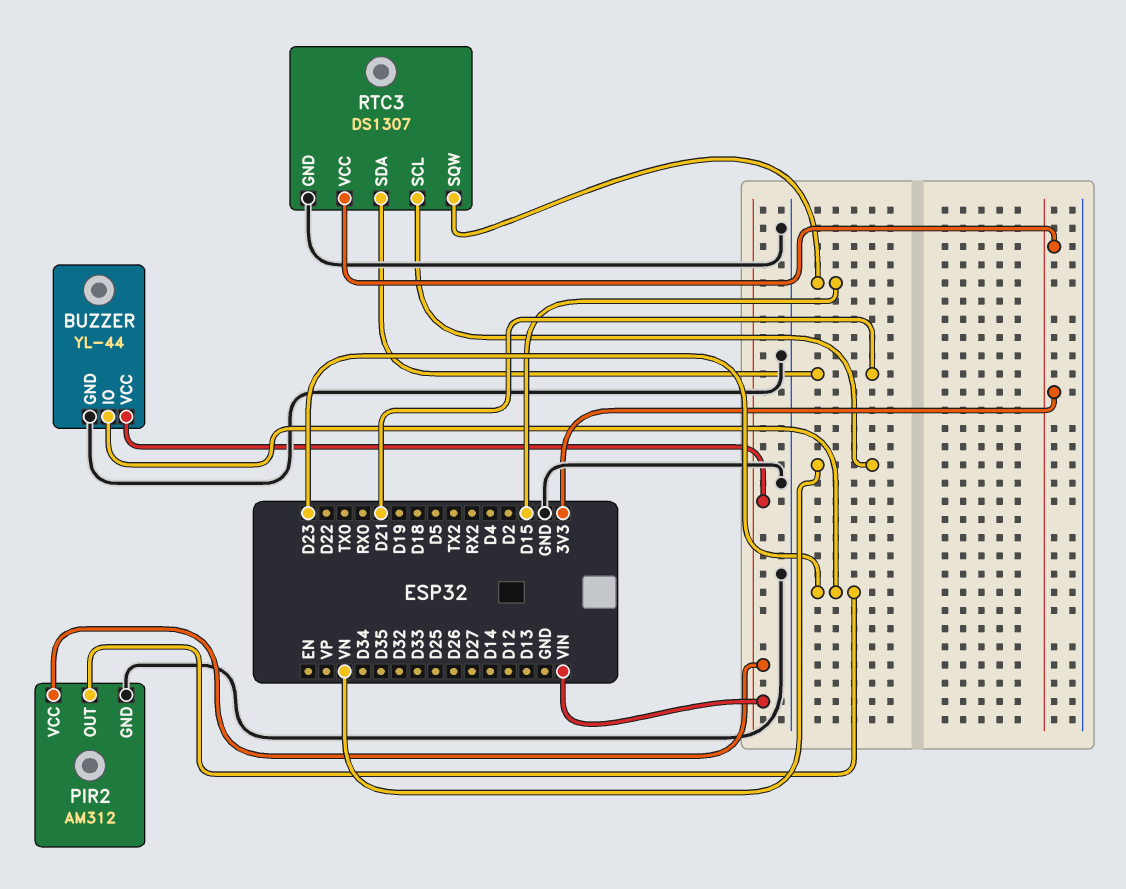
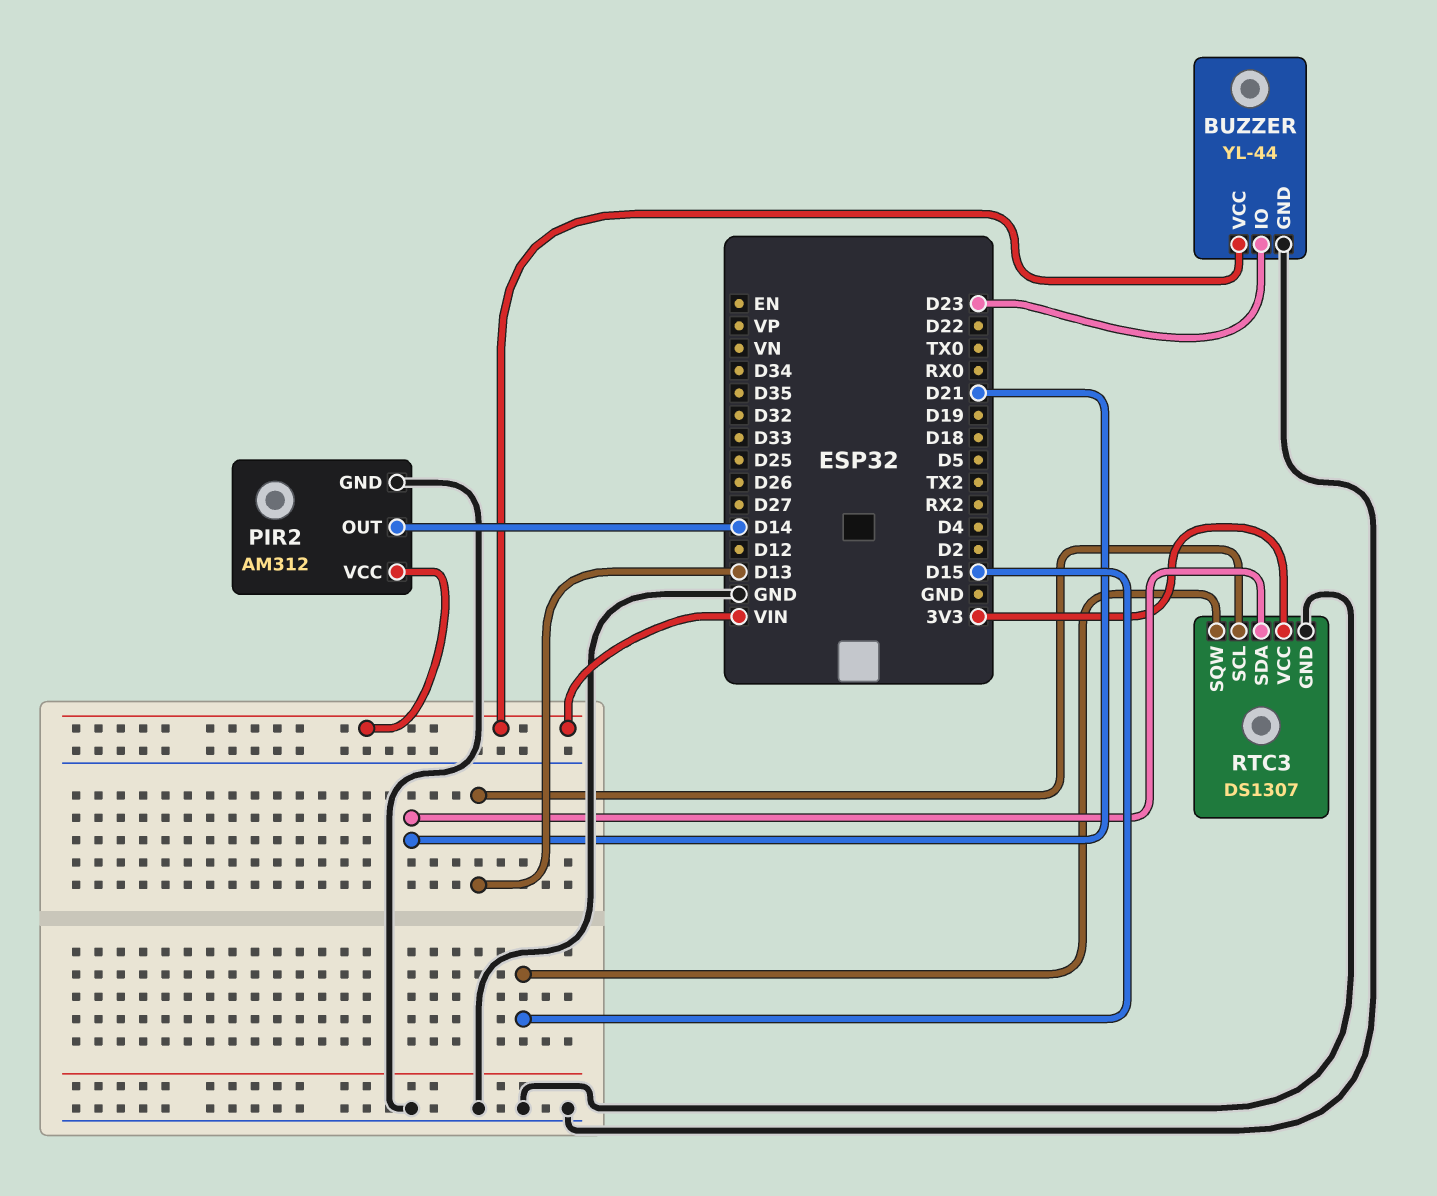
PIR2 pin OUT: D23 -> D14
RTC3 pin SCL: VN -> D13

